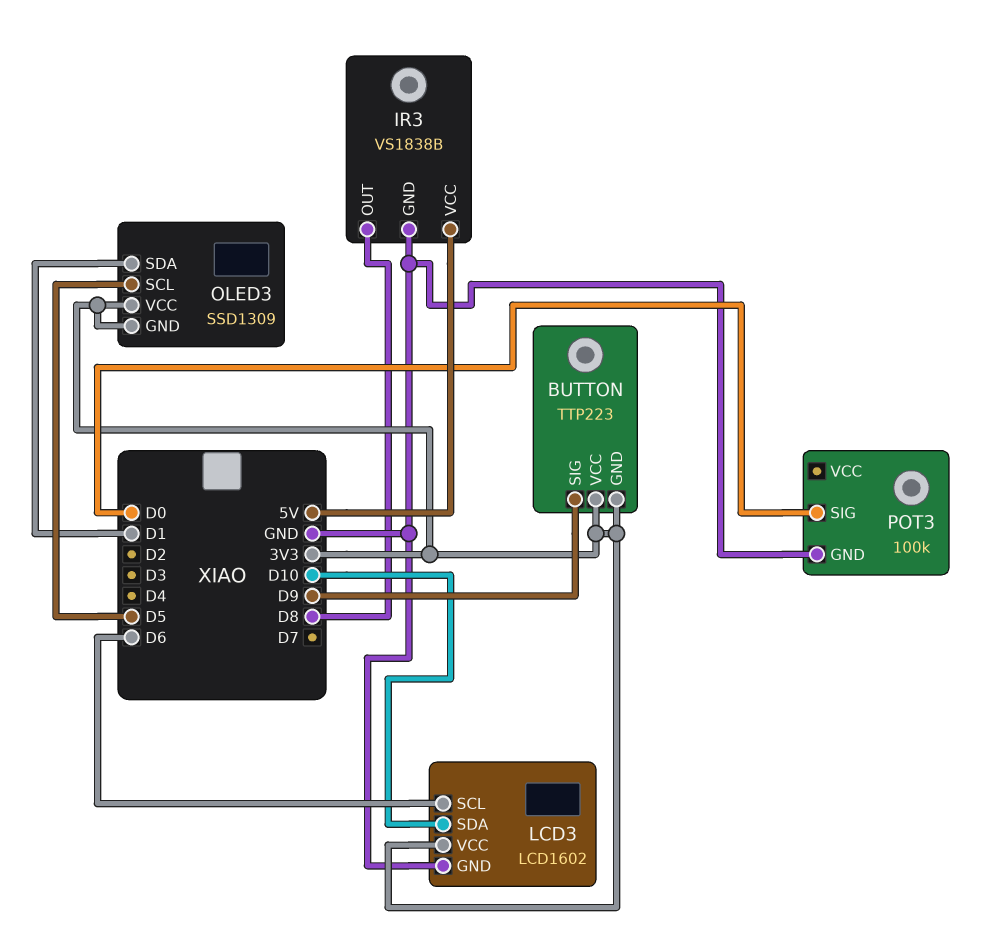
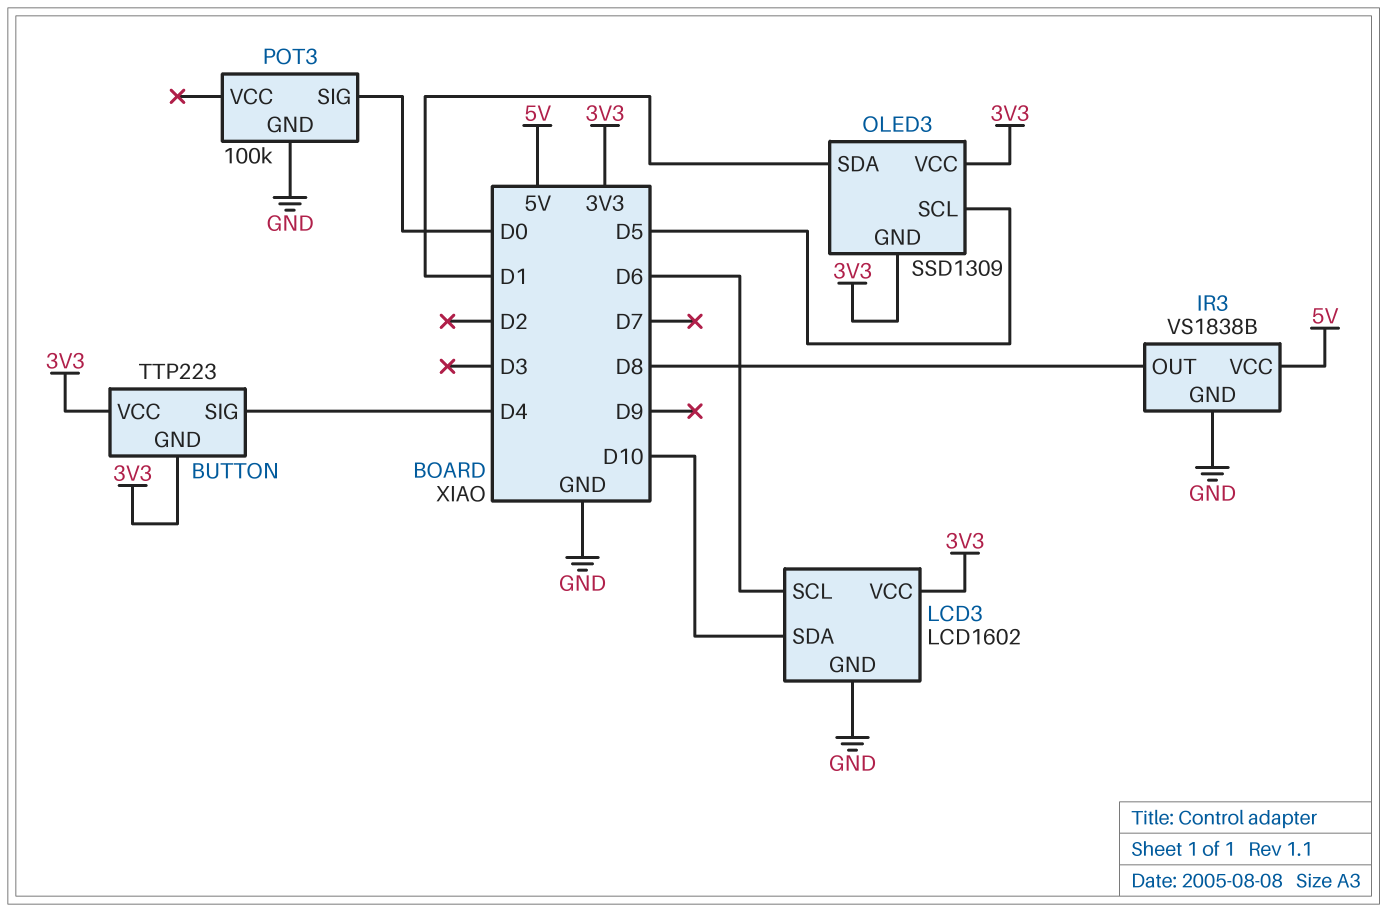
BUTTON pin SIG: D9 -> D4

